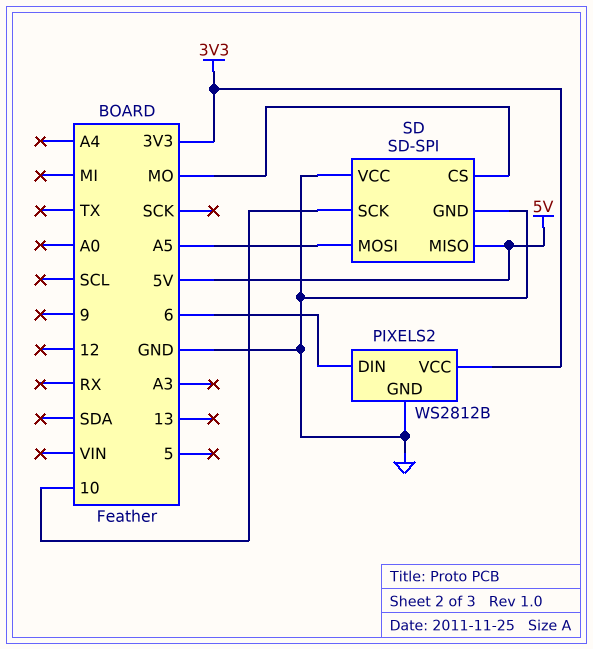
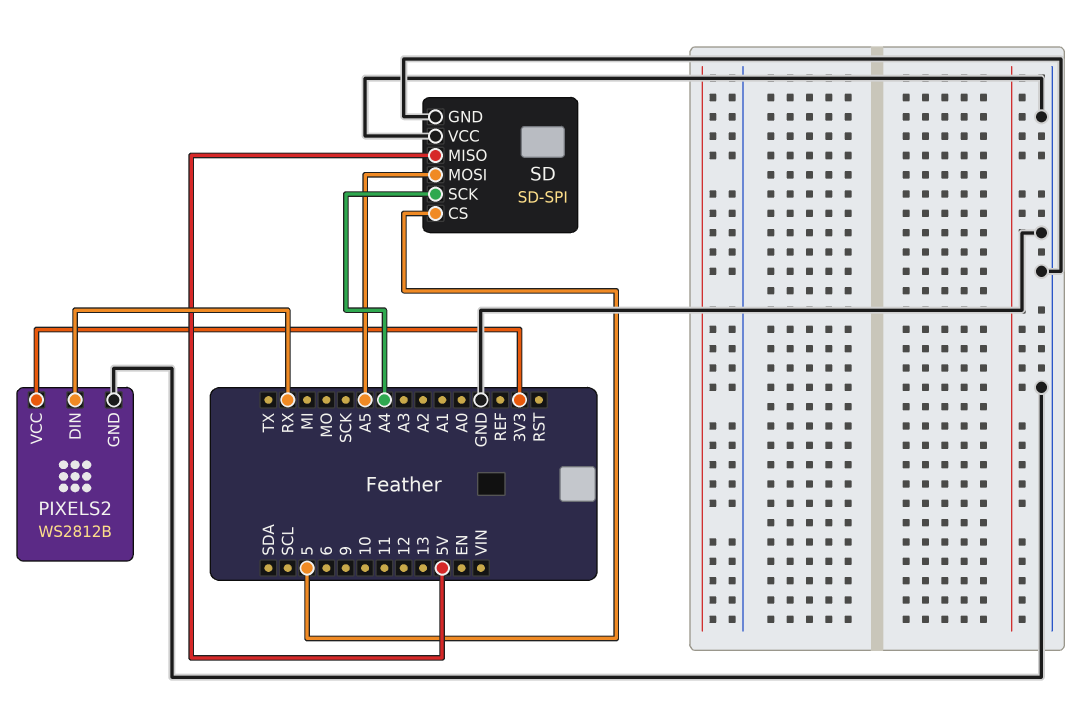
PIXELS2 pin DIN: 6 -> RX
SD pin CS: MO -> 5
SD pin SCK: 10 -> A4

